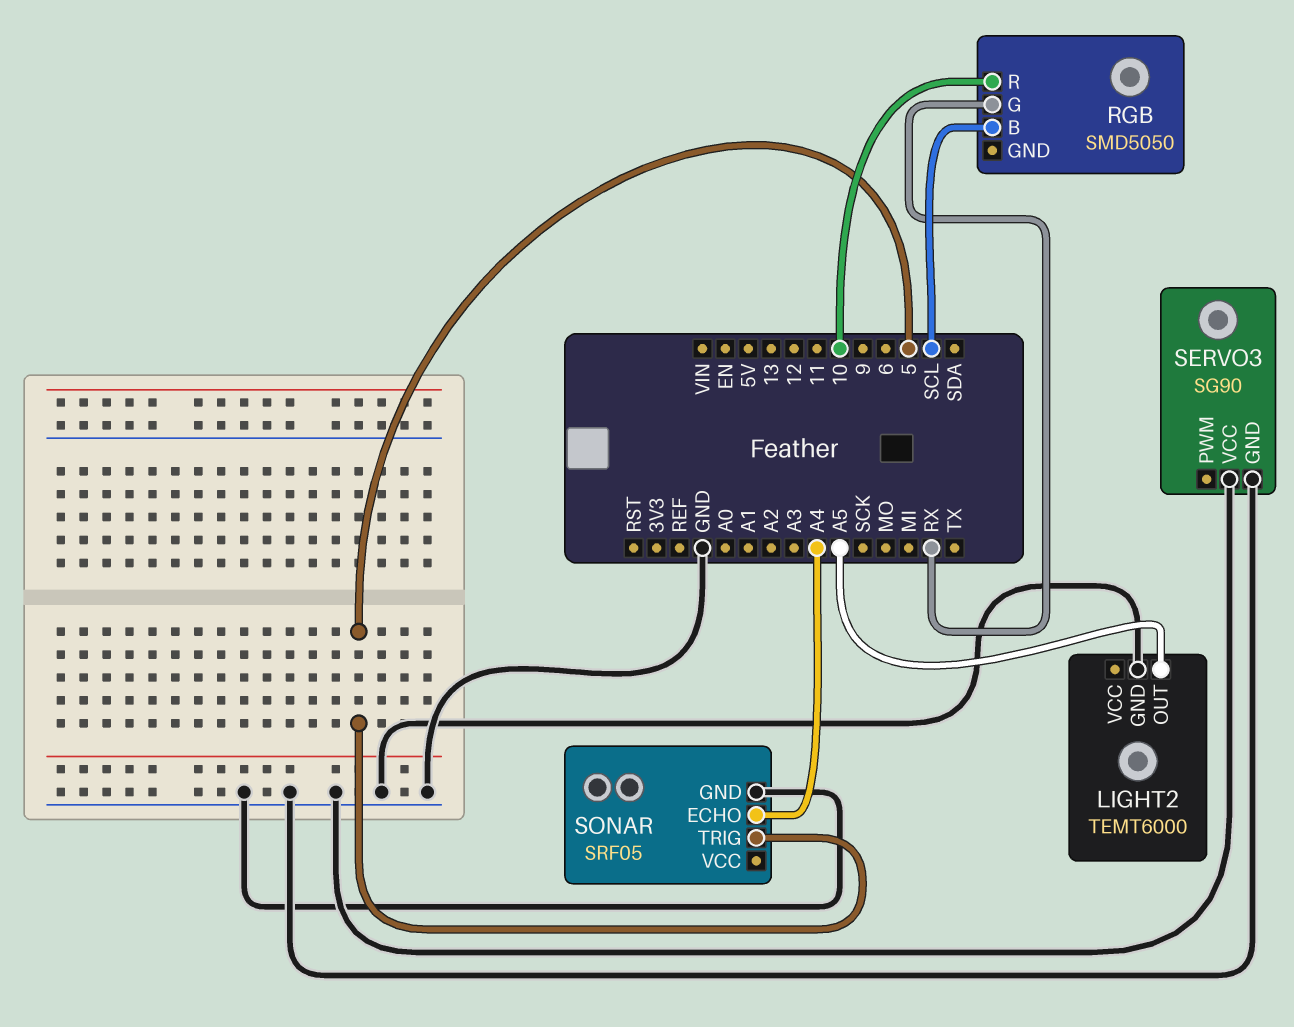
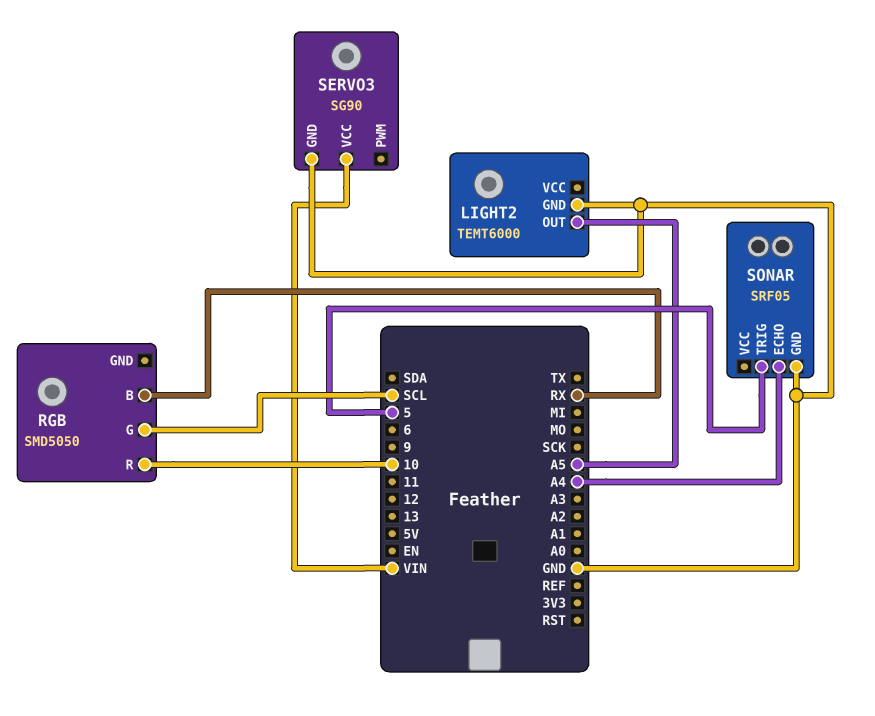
RGB pin B: SCL -> RX
RGB pin G: RX -> SCL
SERVO3 pin VCC: GND -> VIN

